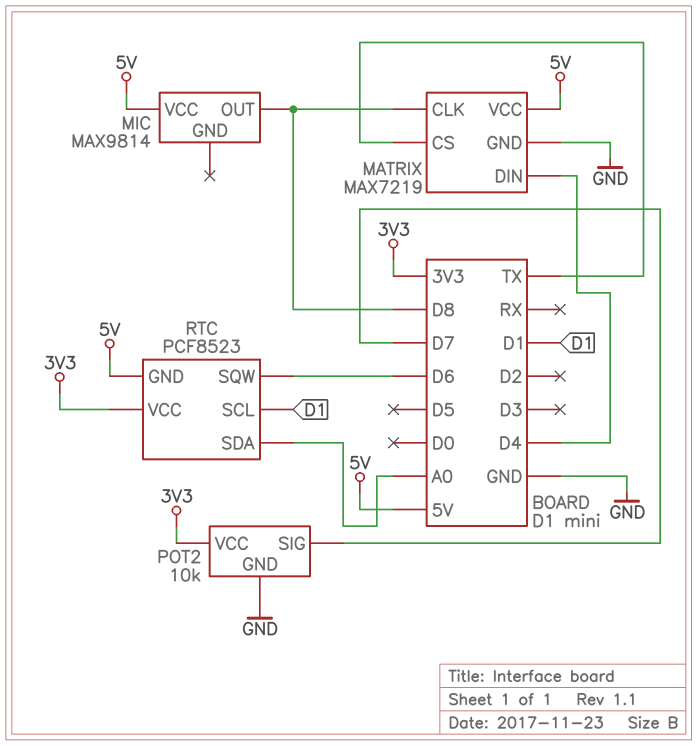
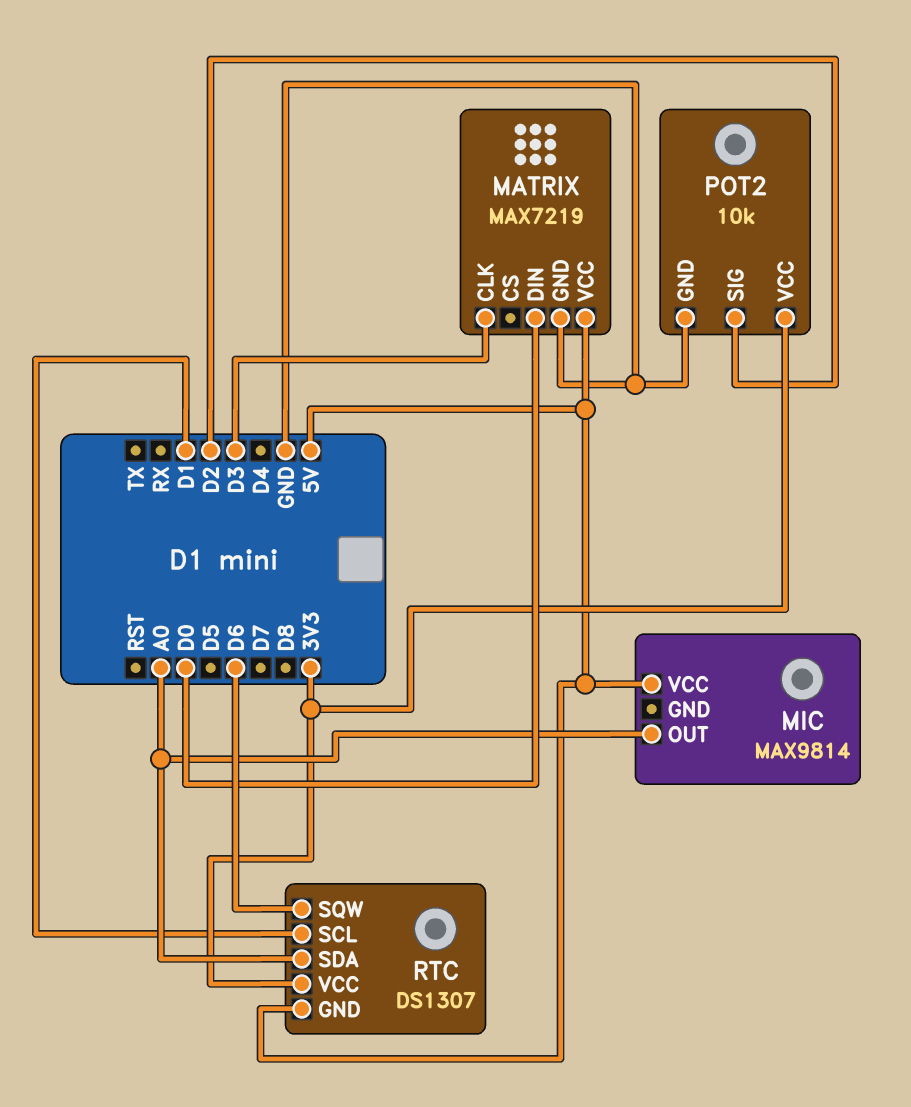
MATRIX pin CLK: D8 -> D3
MATRIX pin CS: TX -> none
MATRIX pin DIN: D4 -> D0
MIC pin OUT: D8 -> A0
POT2 pin SIG: D7 -> D2
RTC: PCF8523 -> DS1307

